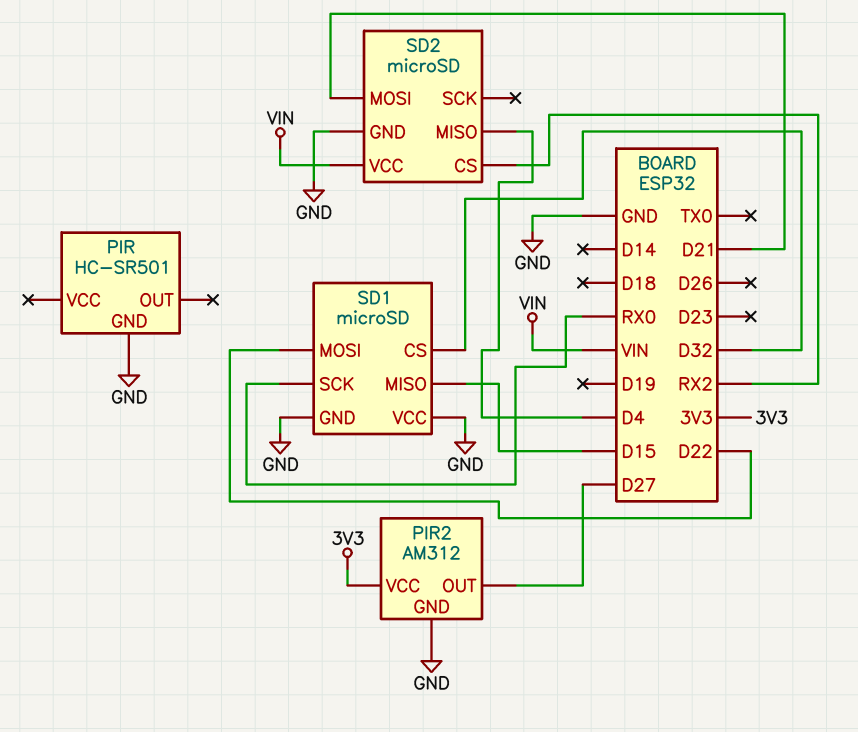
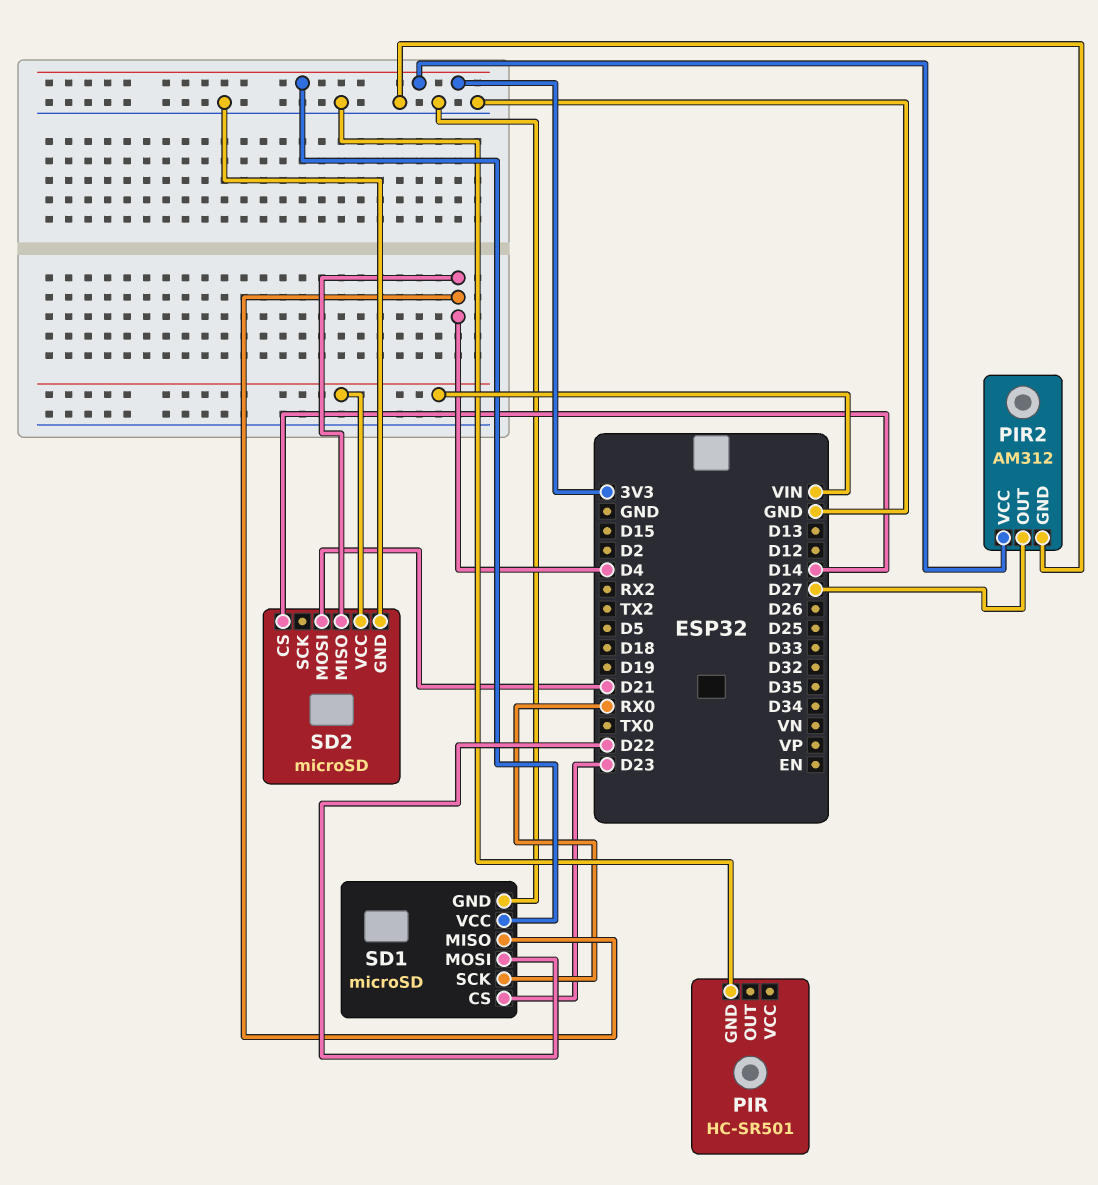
SD1 pin CS: D32 -> D23
SD1 pin MISO: D15 -> D4
SD1 pin VCC: GND -> 3V3
SD2 pin CS: RX2 -> D14

